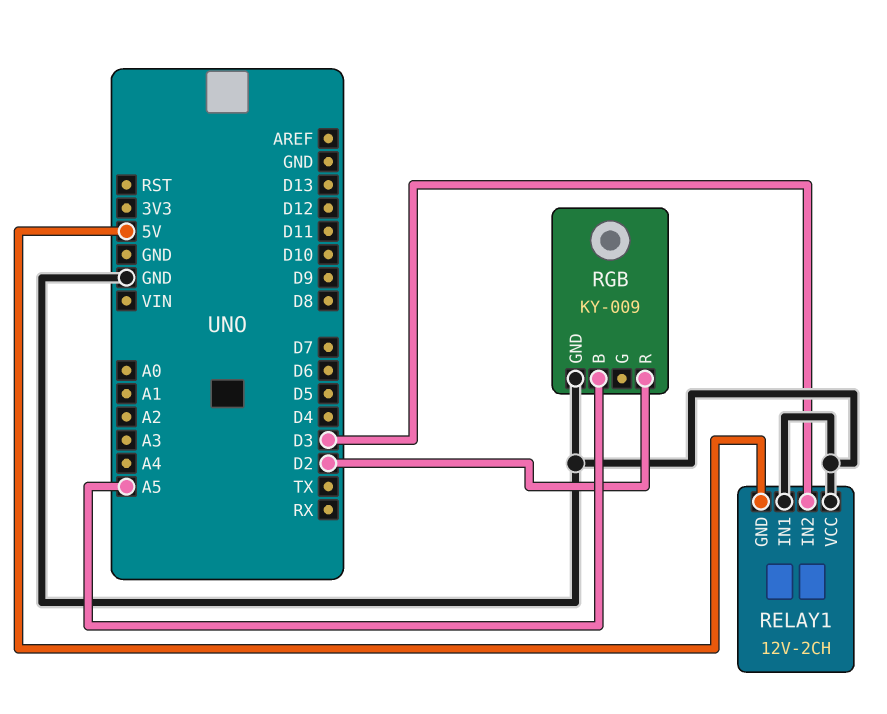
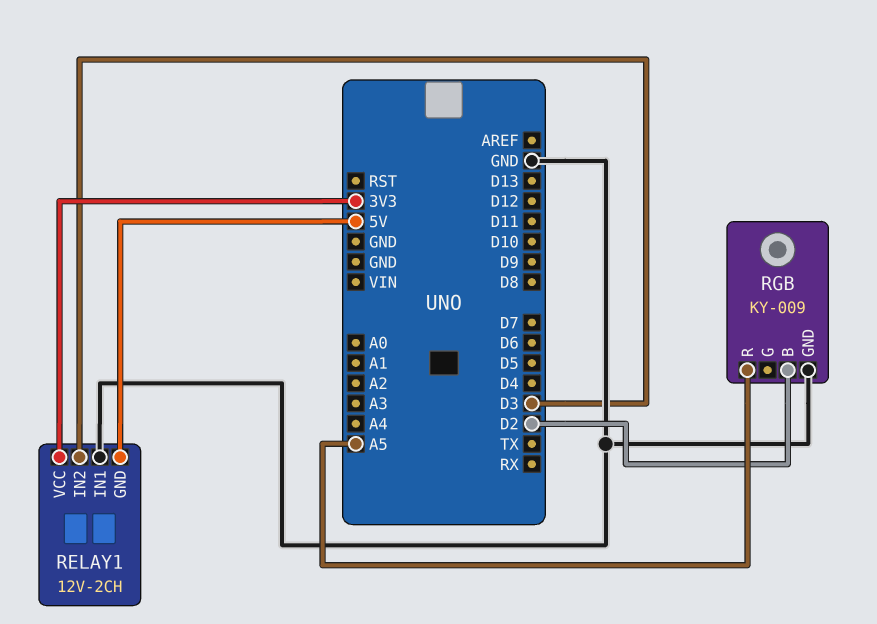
RELAY1 pin VCC: GND -> 3V3
RGB pin B: A5 -> D2
RGB pin R: D2 -> A5

